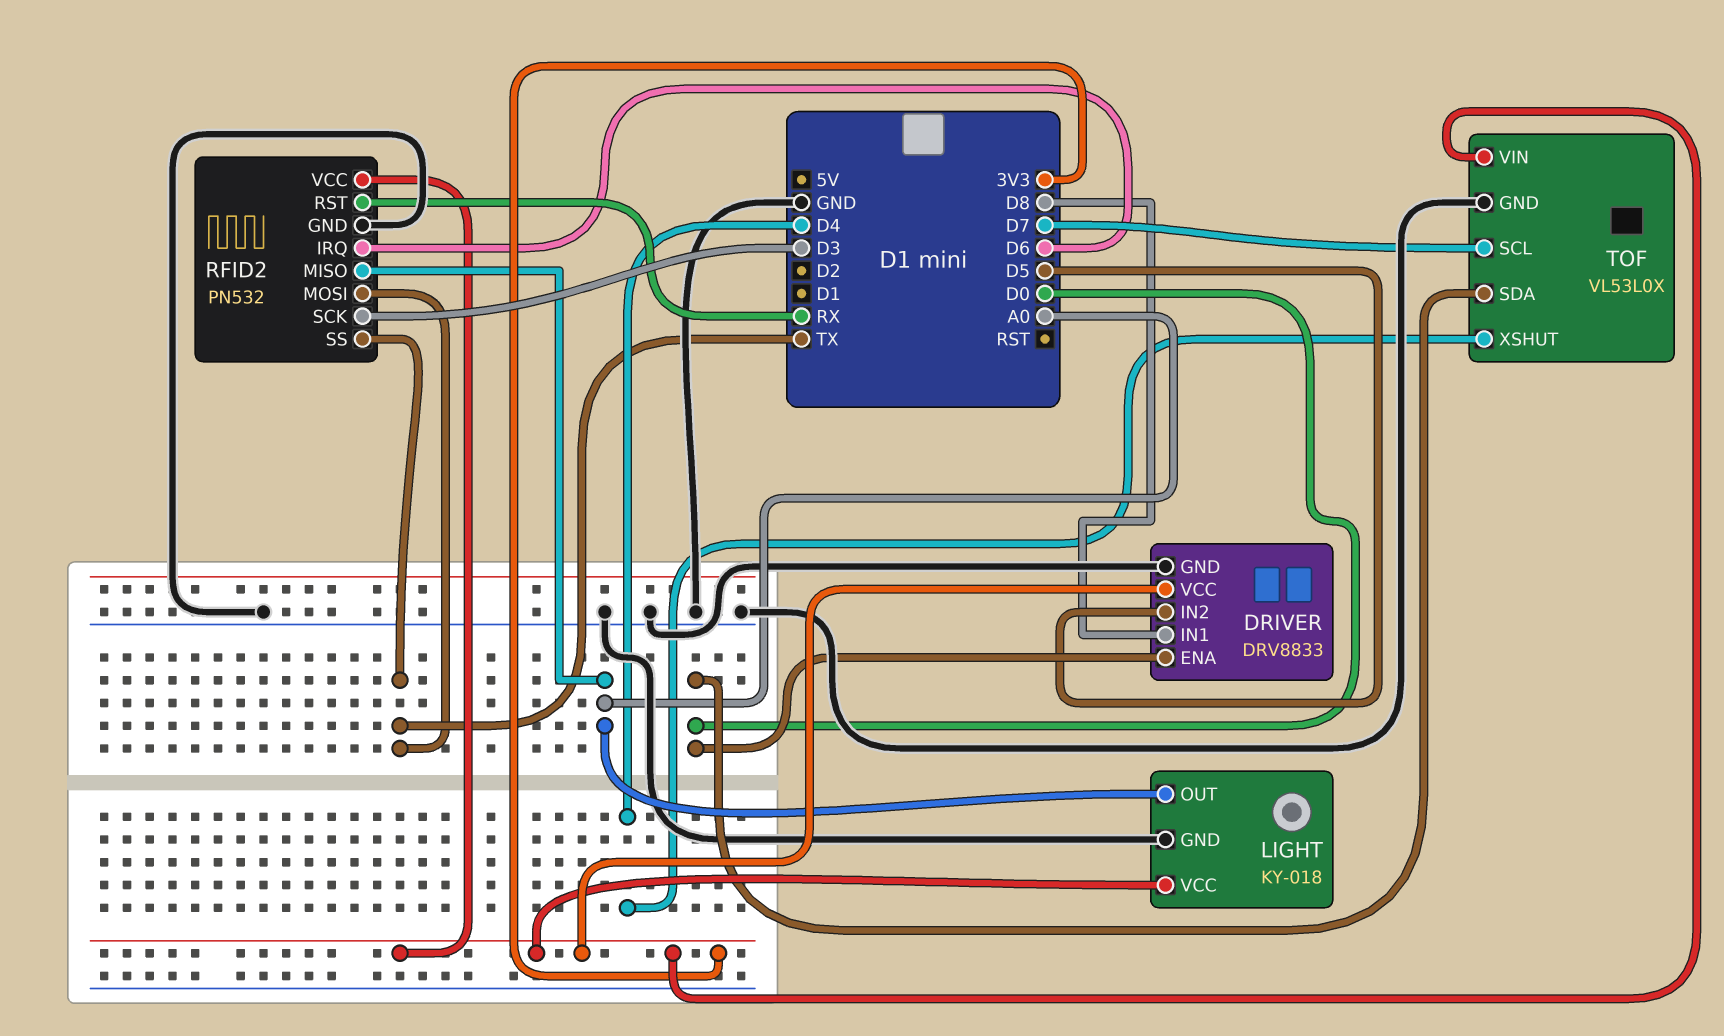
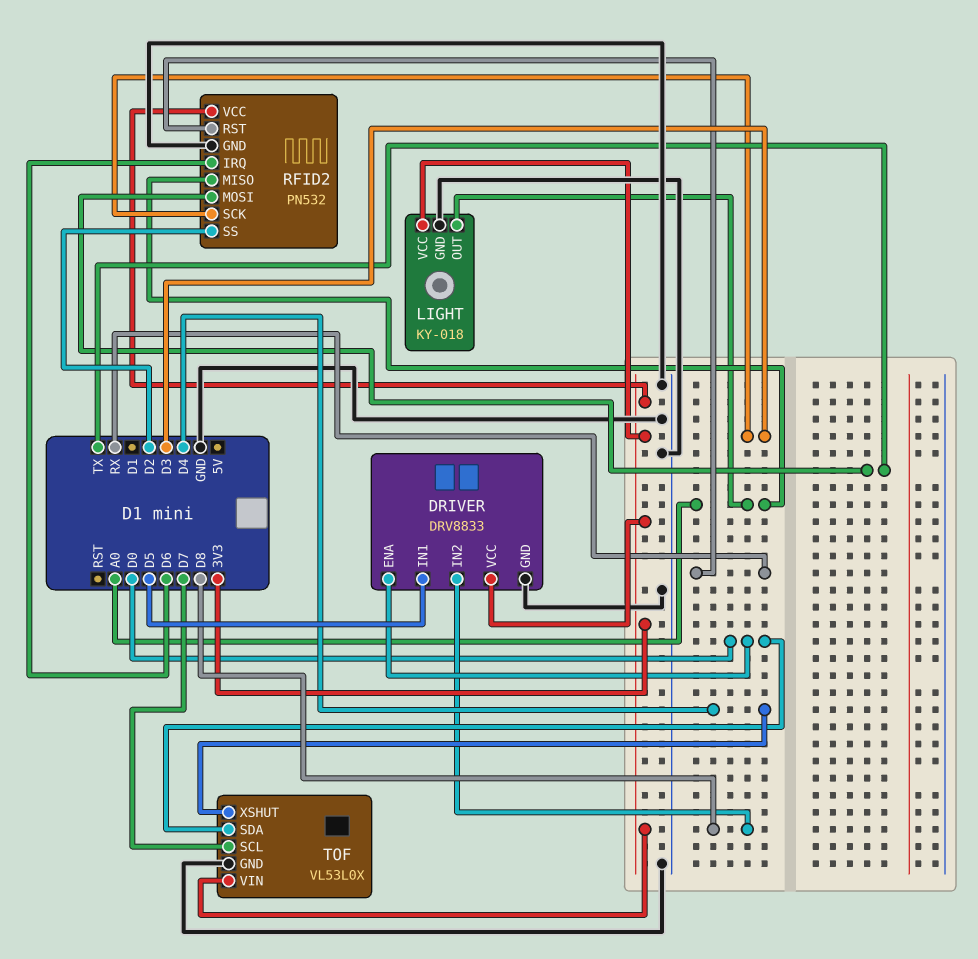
DRIVER pin IN1: D8 -> D5
DRIVER pin IN2: D5 -> D8
RFID2 pin SS: TX -> D2

